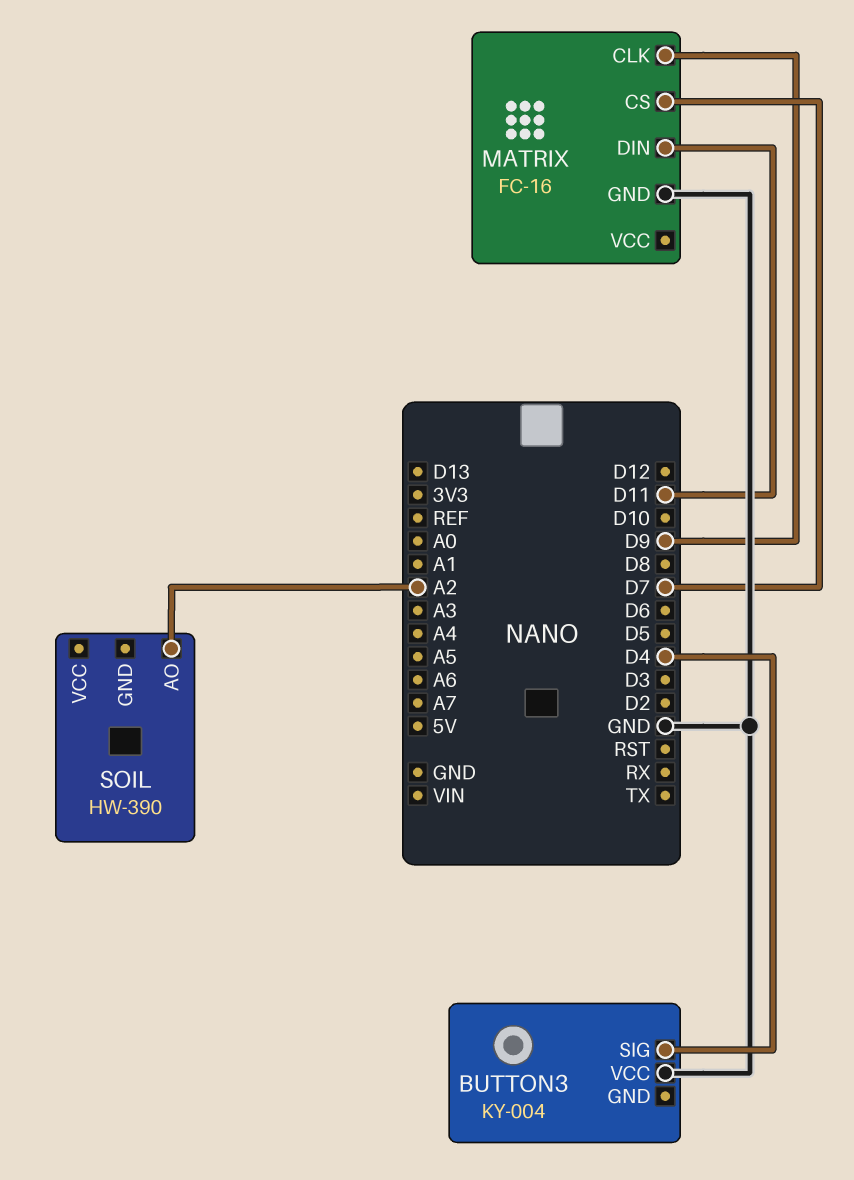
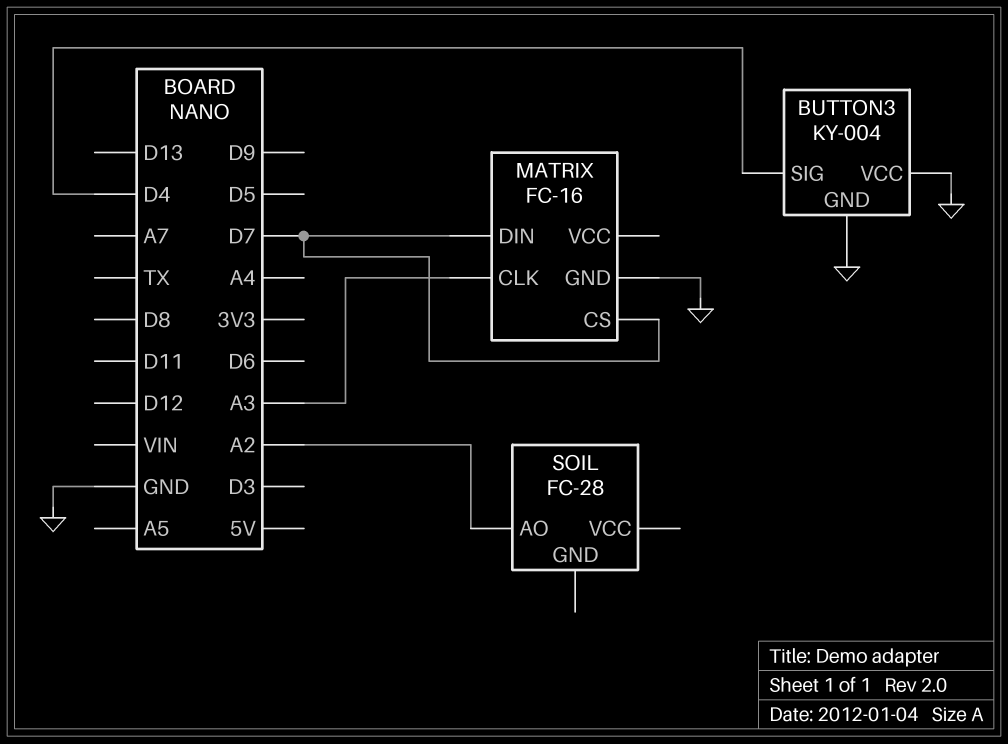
BUTTON3 pin GND: none -> GND
MATRIX pin CLK: D9 -> A3
MATRIX pin DIN: D11 -> D7
SOIL: HW-390 -> FC-28

